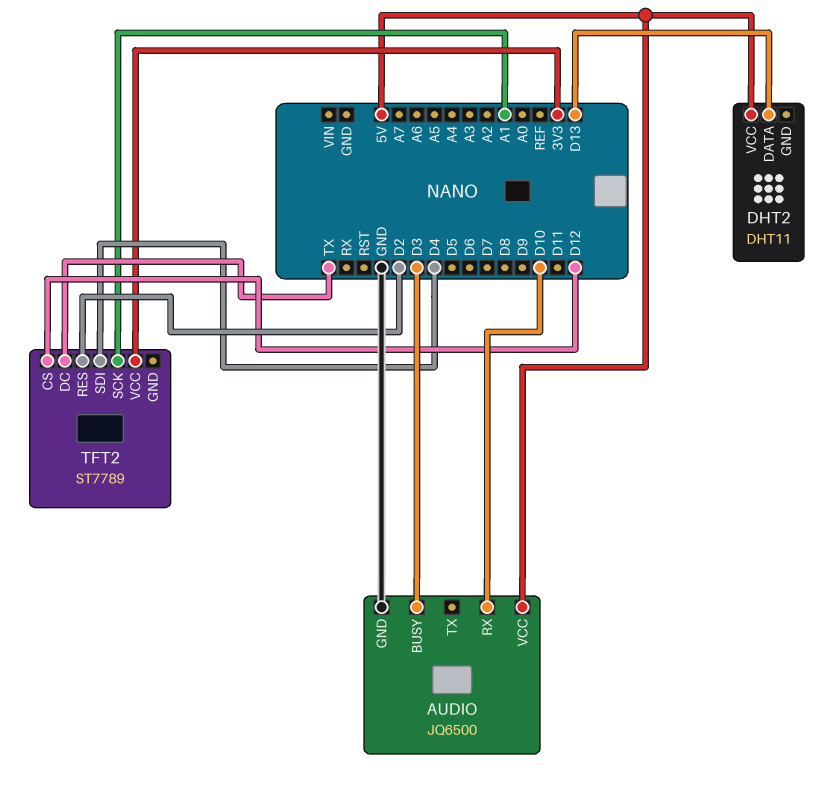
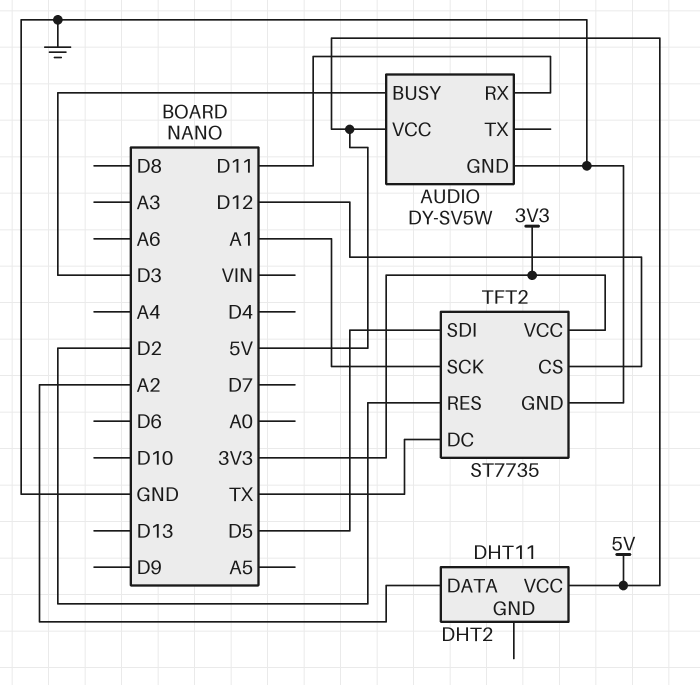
AUDIO: JQ6500 -> DY-SV5W
AUDIO pin RX: D10 -> D11
DHT2 pin DATA: D13 -> A2
TFT2: ST7789 -> ST7735
TFT2 pin GND: none -> GND
TFT2 pin SDI: D4 -> D5

